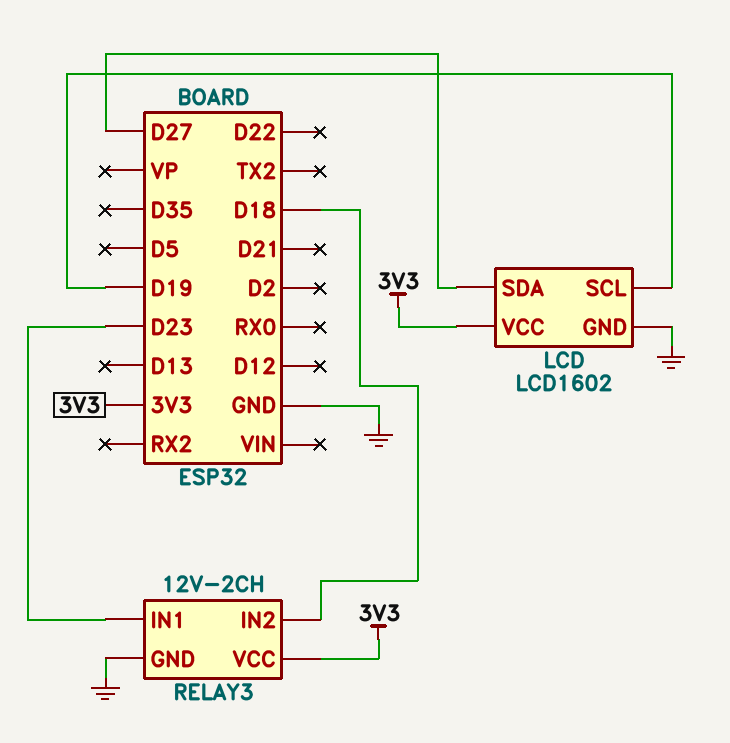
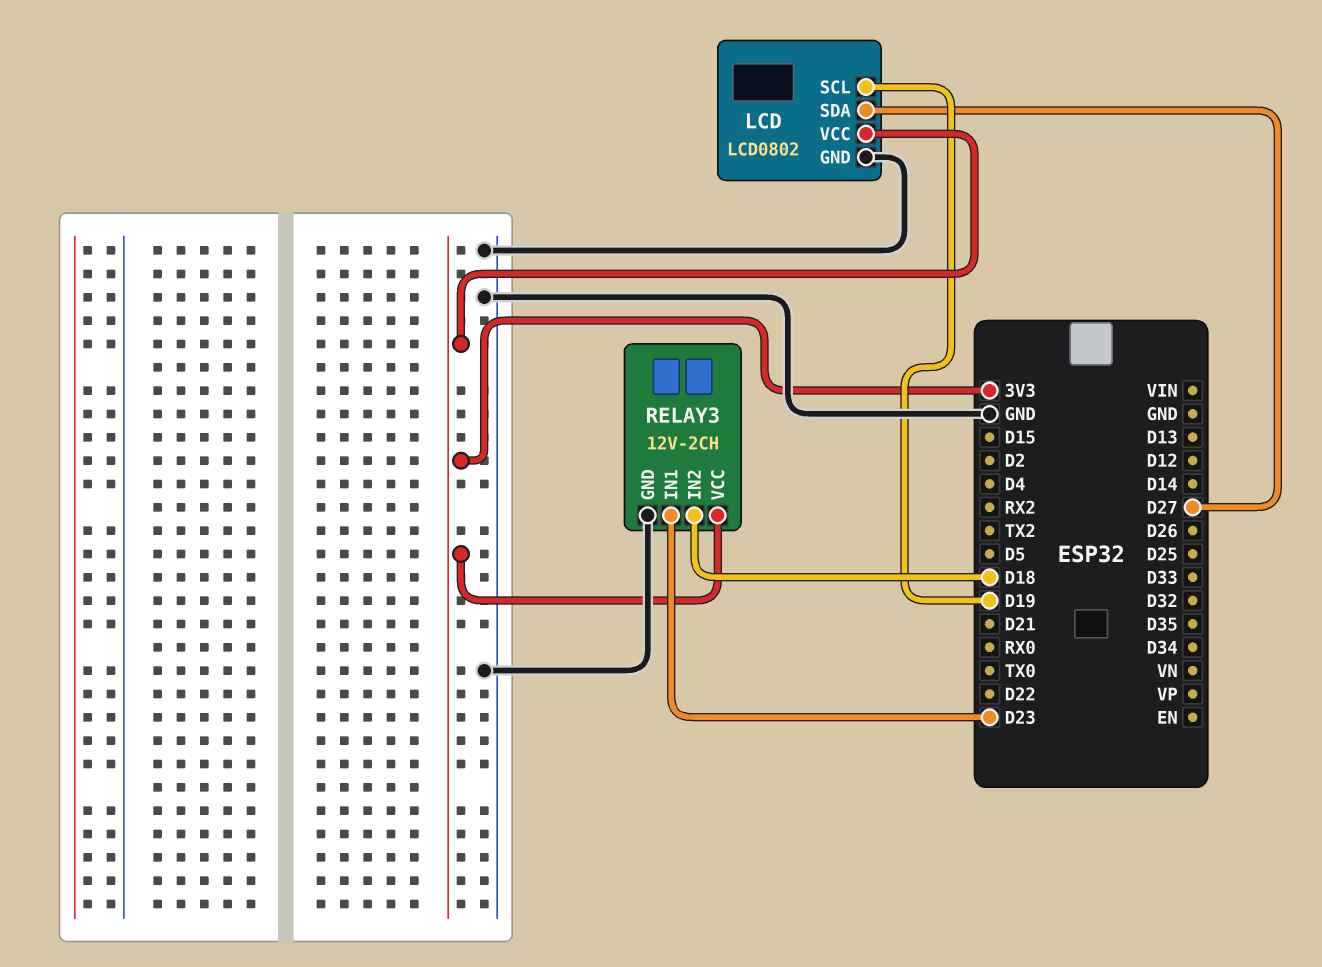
LCD: LCD1602 -> LCD0802

